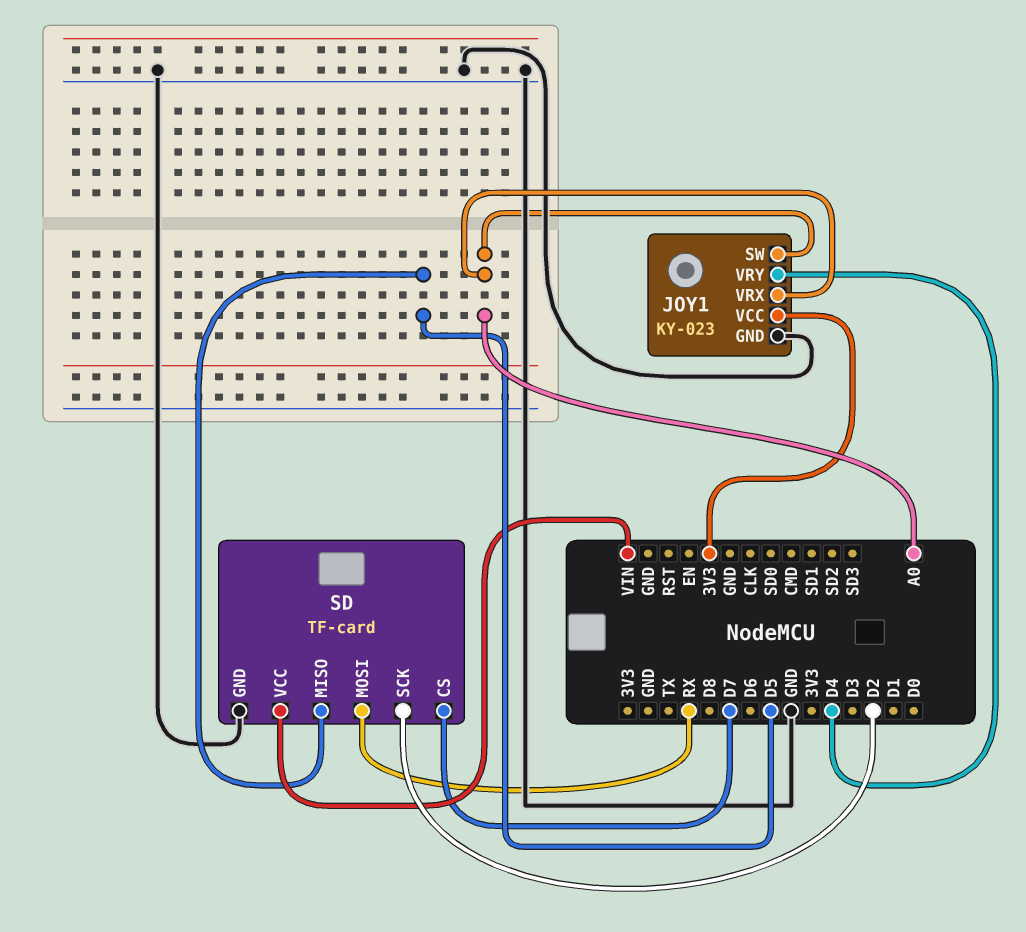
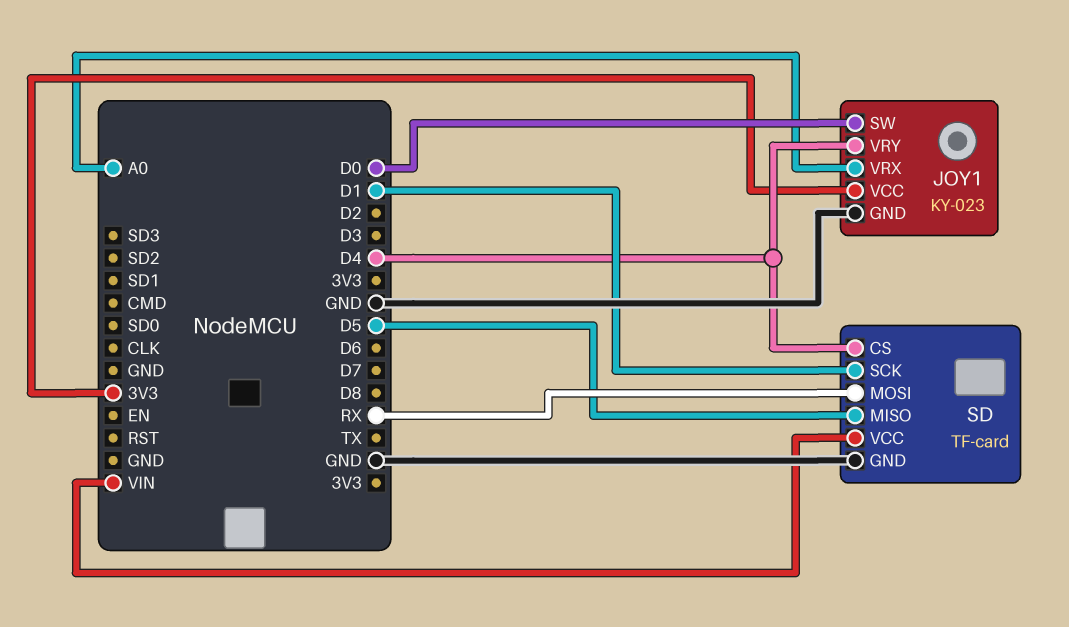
JOY1 pin SW: A0 -> D0
SD pin CS: D7 -> D4
SD pin SCK: D2 -> D1

